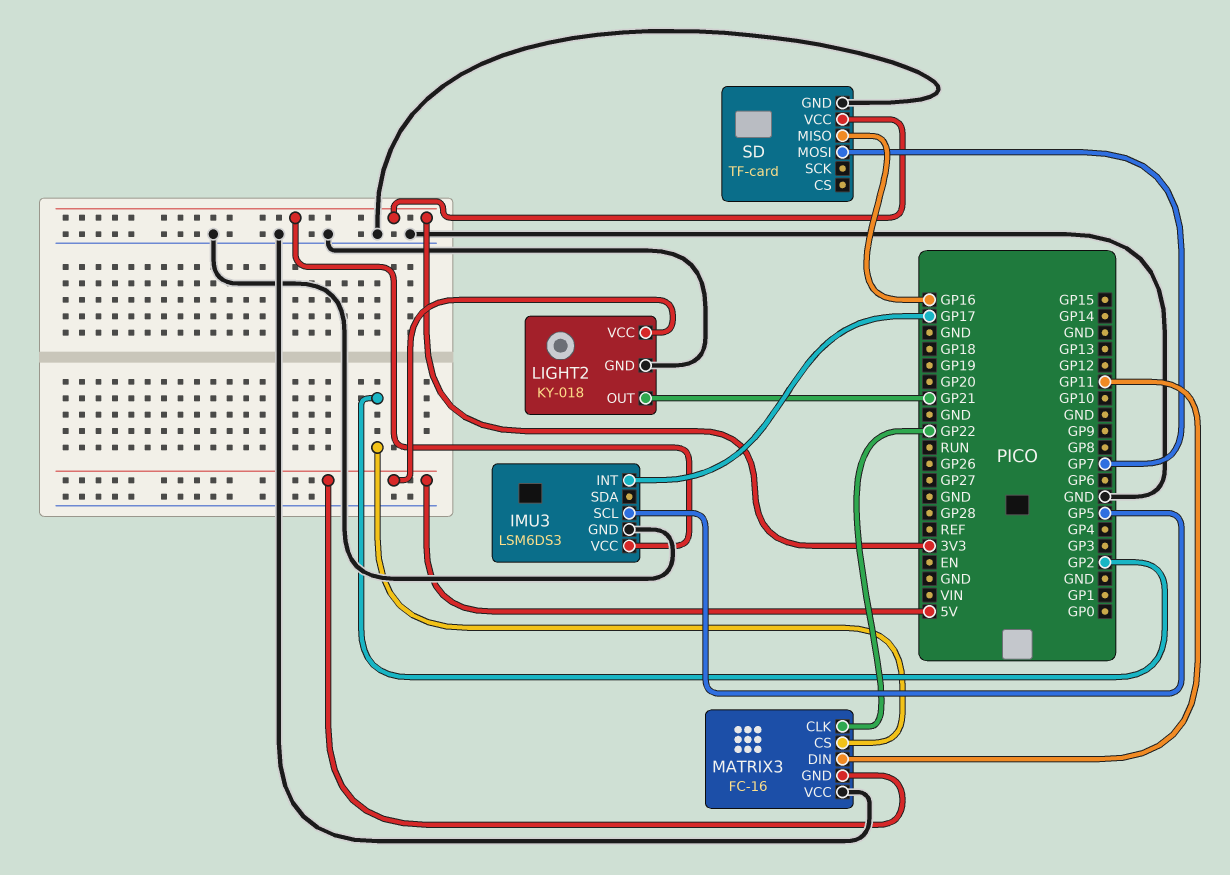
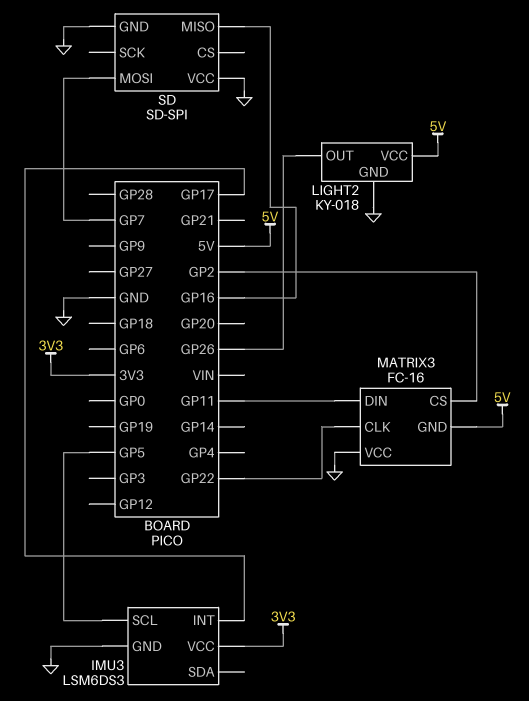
LIGHT2 pin OUT: GP21 -> GP26
SD: TF-card -> SD-SPI
SD pin VCC: 3V3 -> GND

